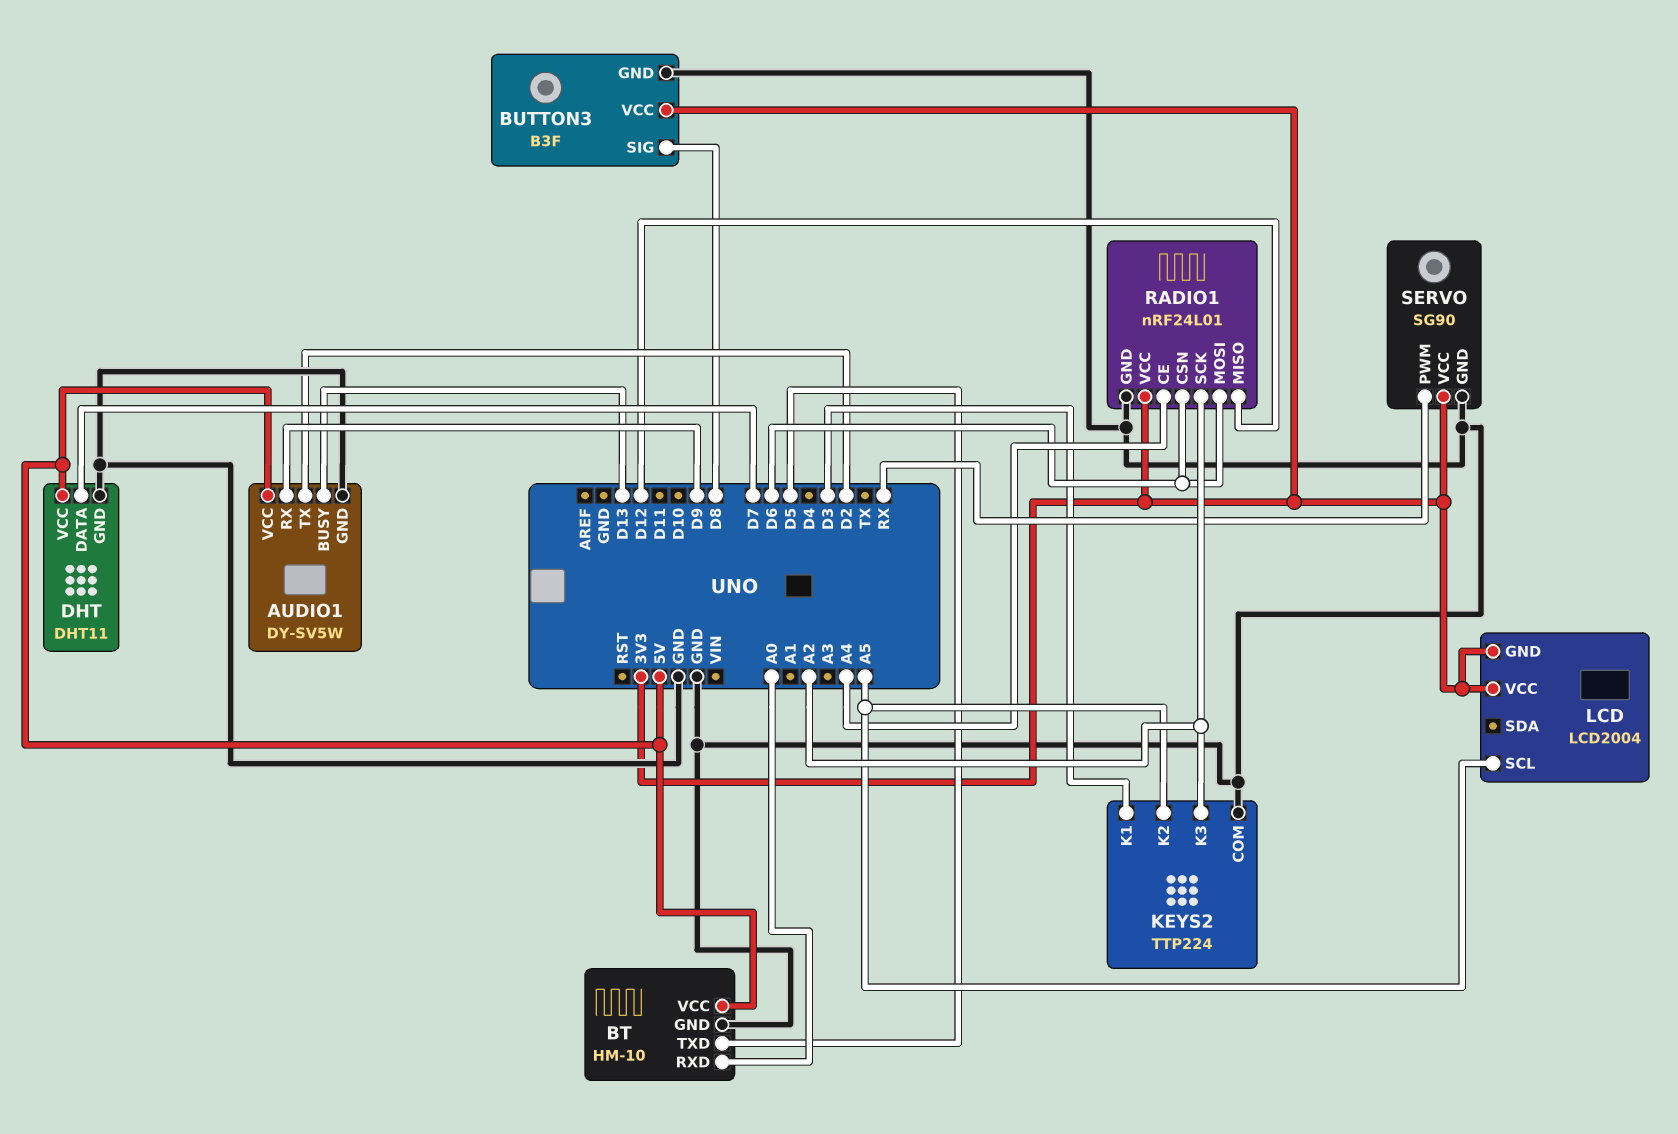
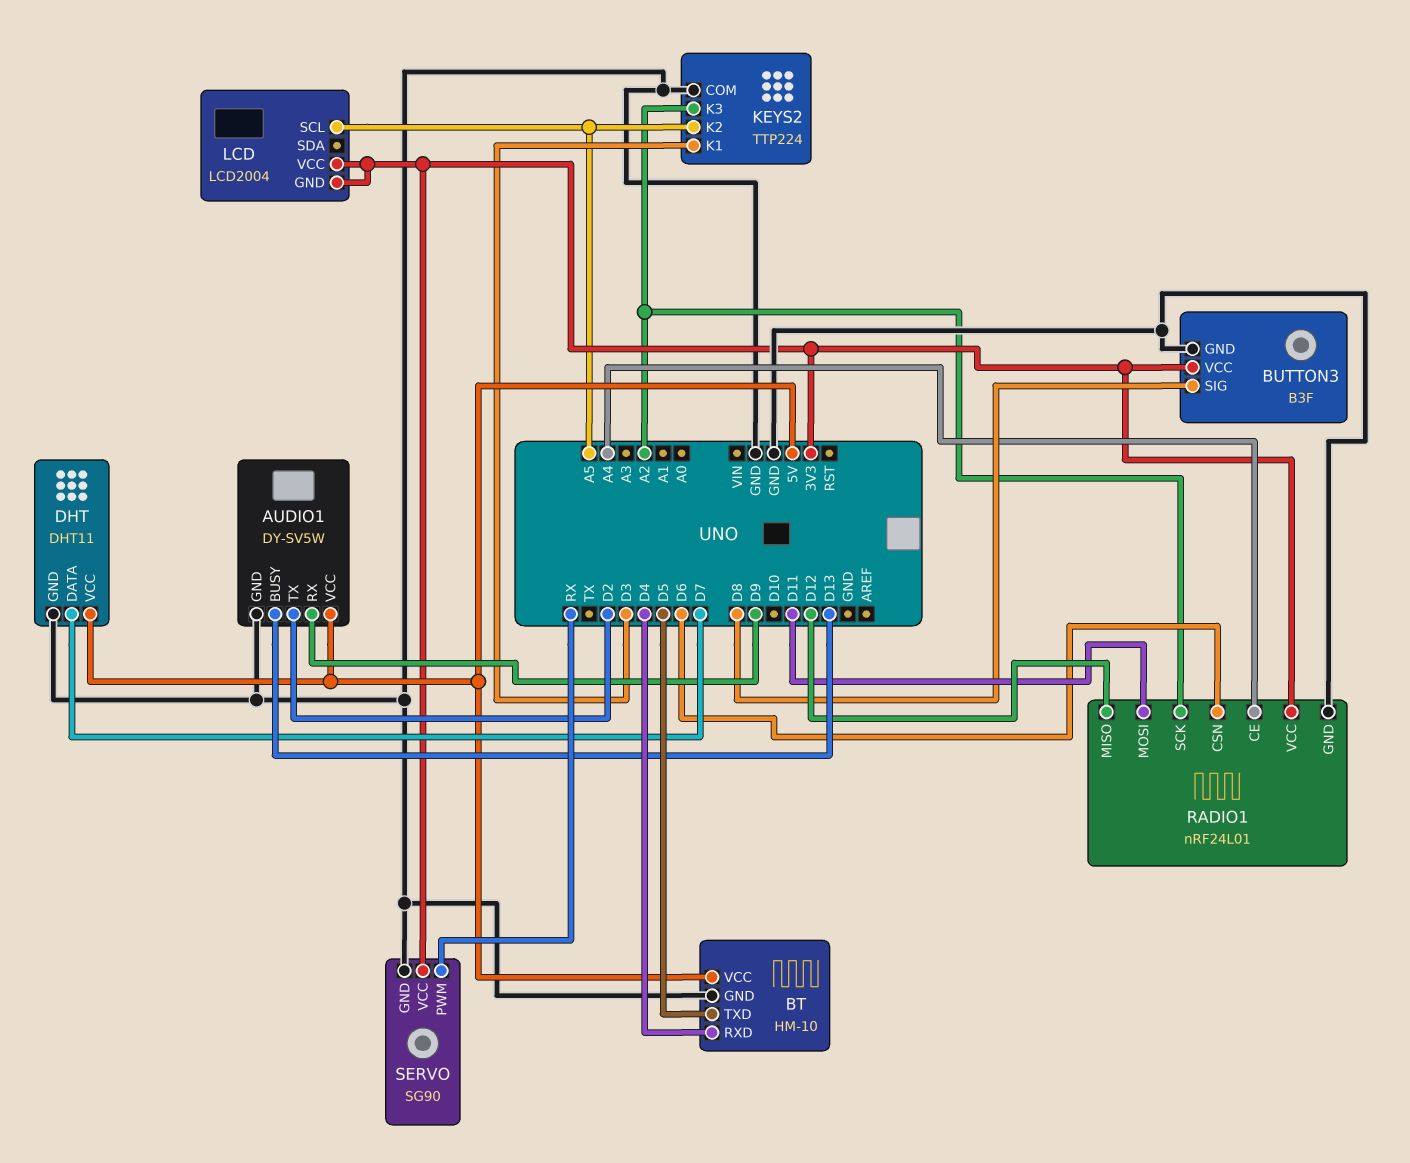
BT pin RXD: A0 -> D4
RADIO1 pin MOSI: D6 -> D11

